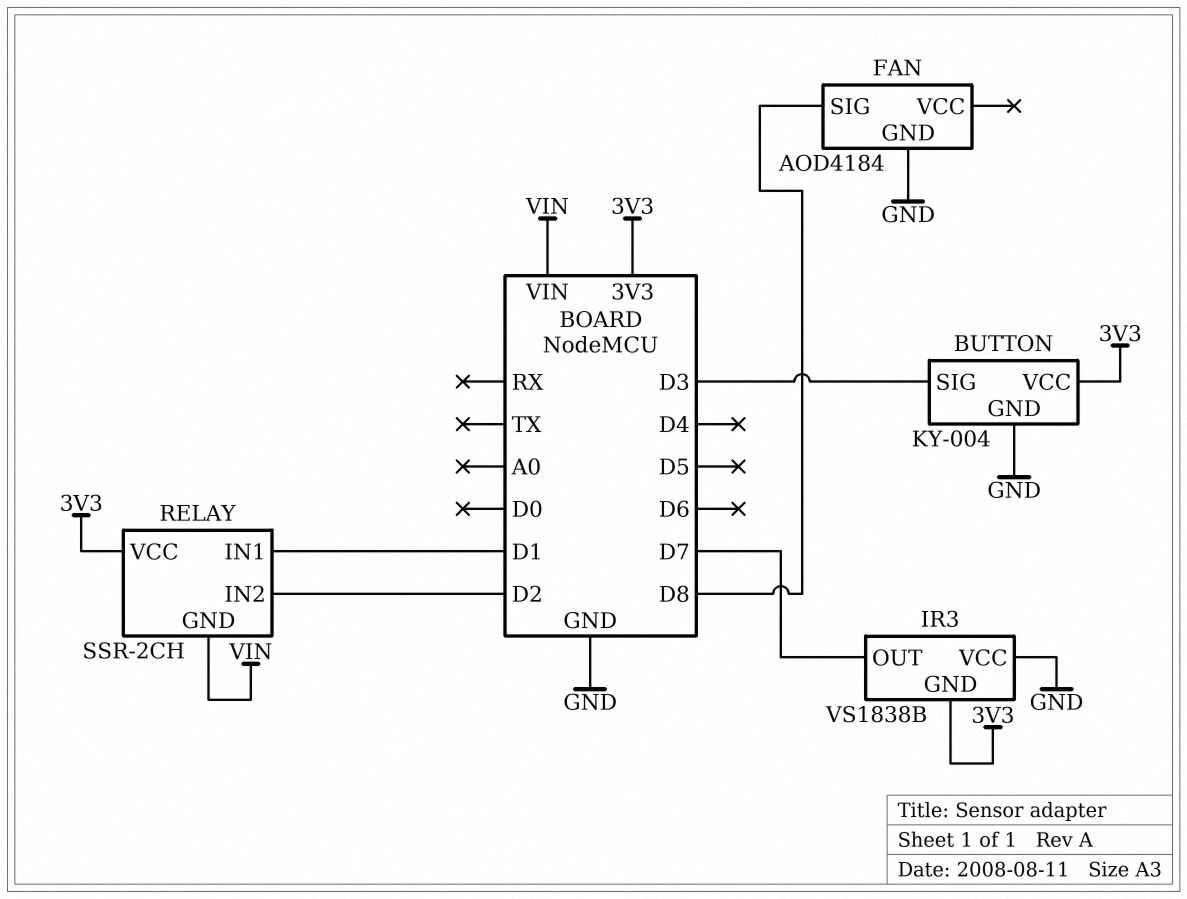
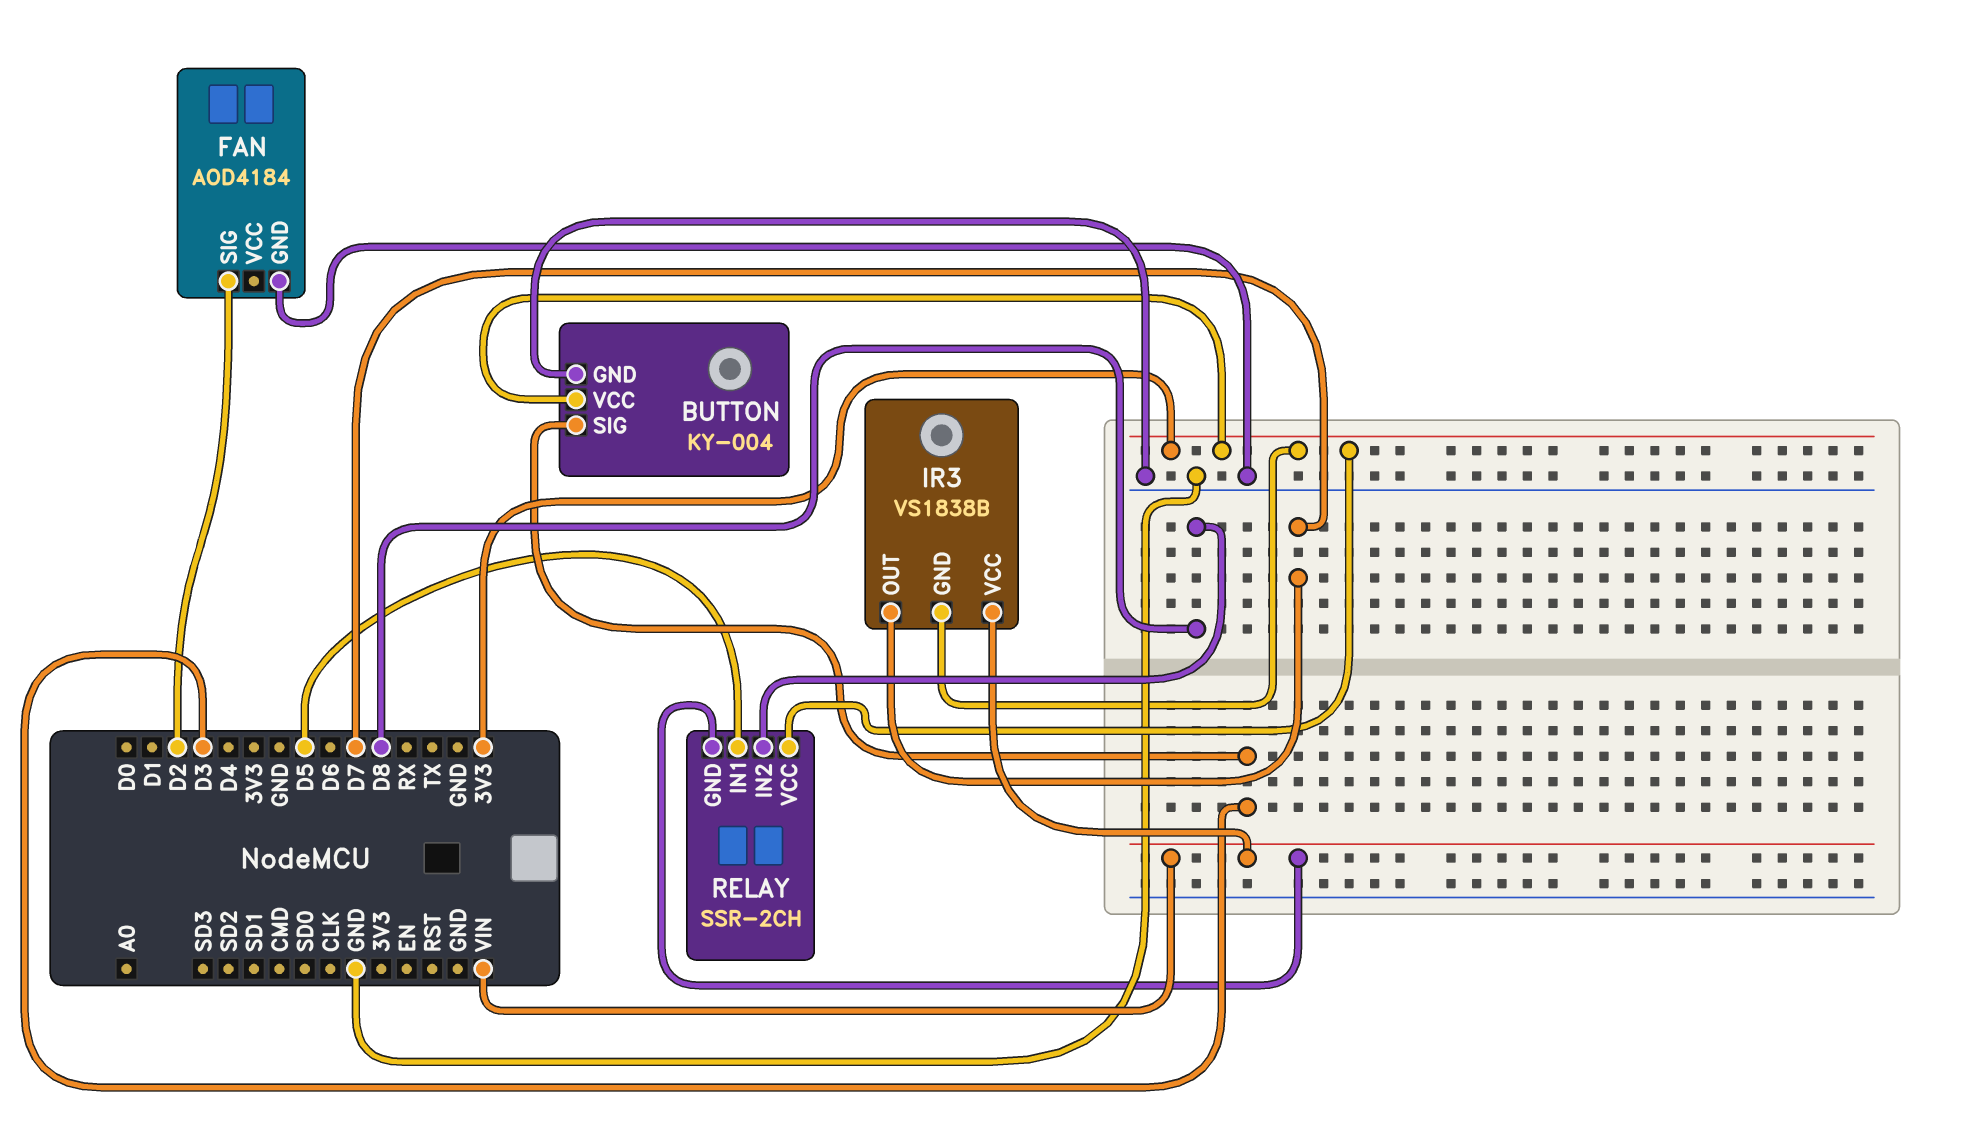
FAN pin SIG: D8 -> D2
IR3 pin VCC: GND -> VIN
RELAY pin IN1: D1 -> D5
RELAY pin IN2: D2 -> D8

